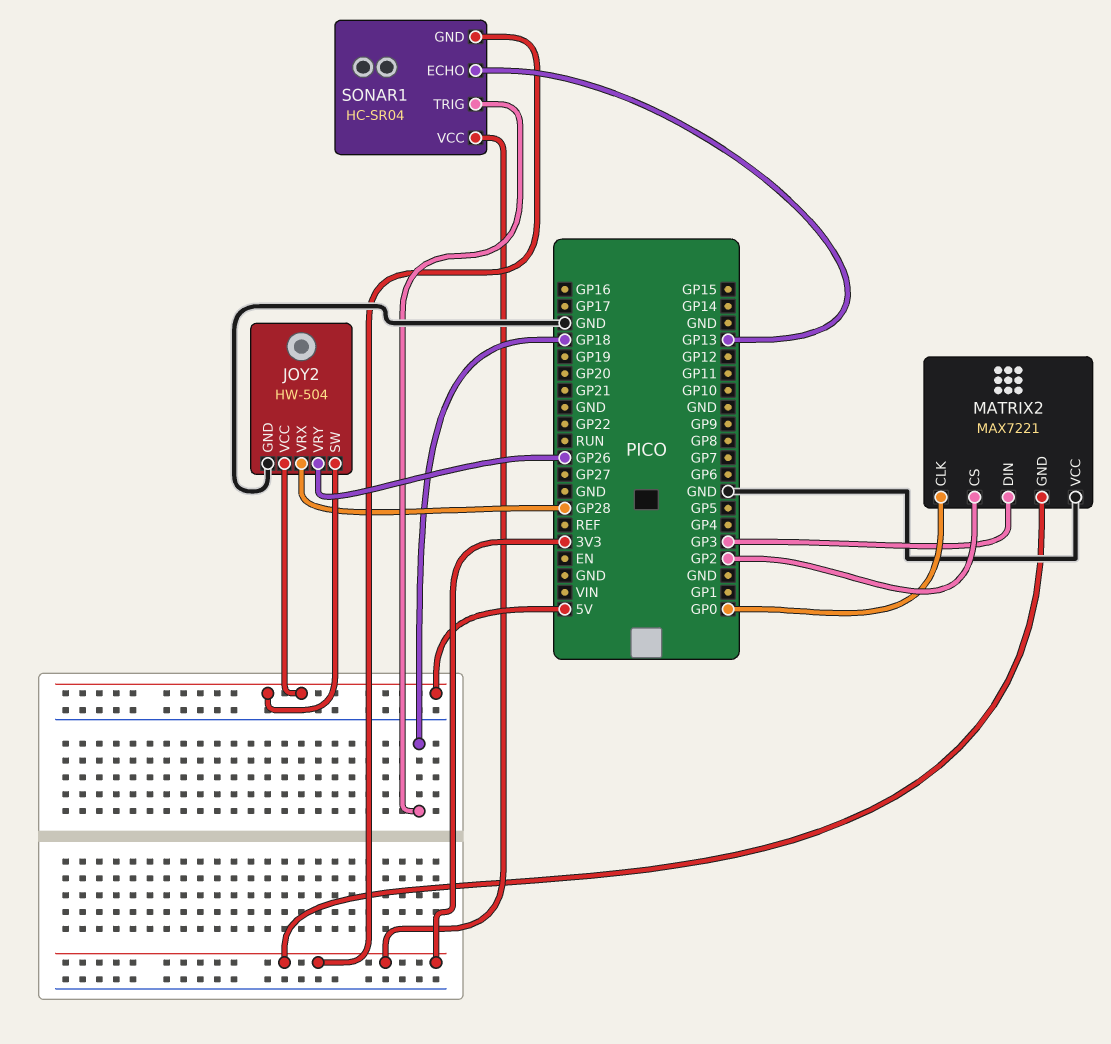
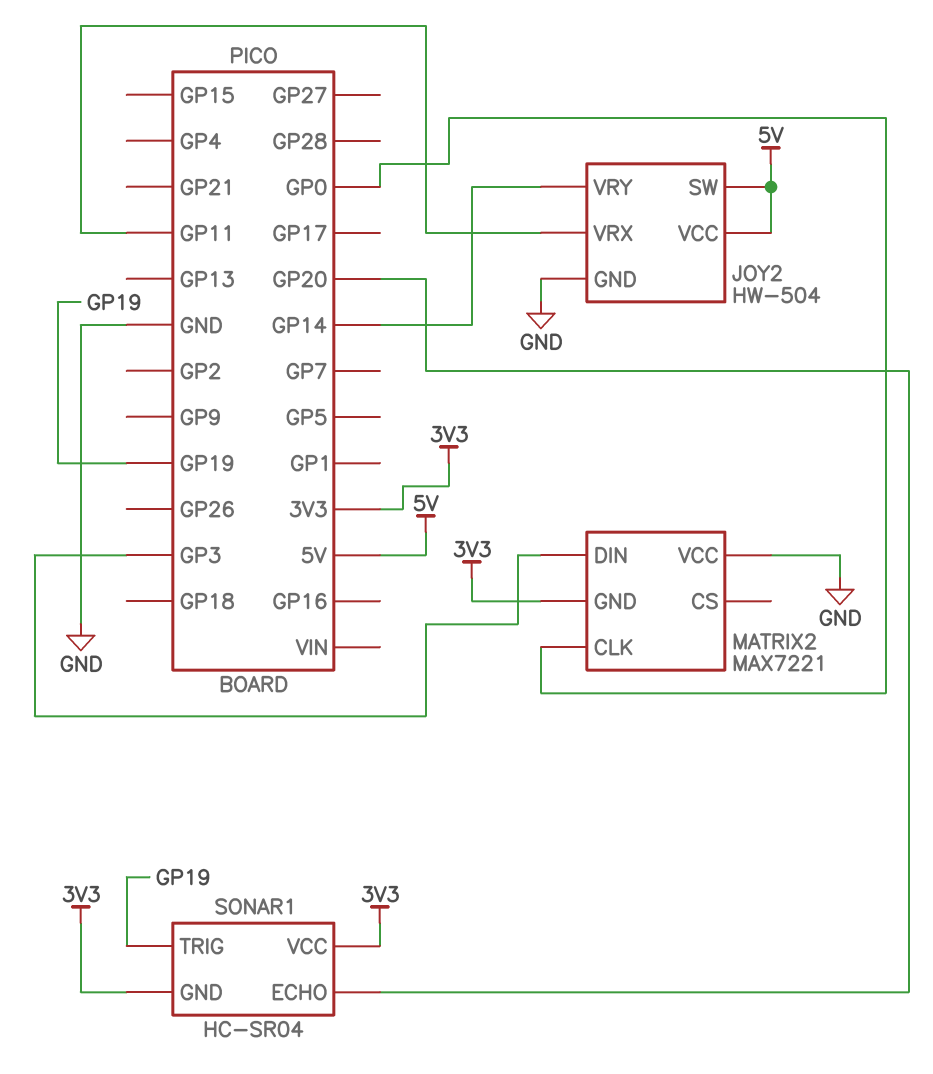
JOY2 pin VRX: GP28 -> GP11
JOY2 pin VRY: GP26 -> GP14
MATRIX2 pin CS: GP2 -> none
SONAR1 pin ECHO: GP13 -> GP20
SONAR1 pin TRIG: GP18 -> GP19

